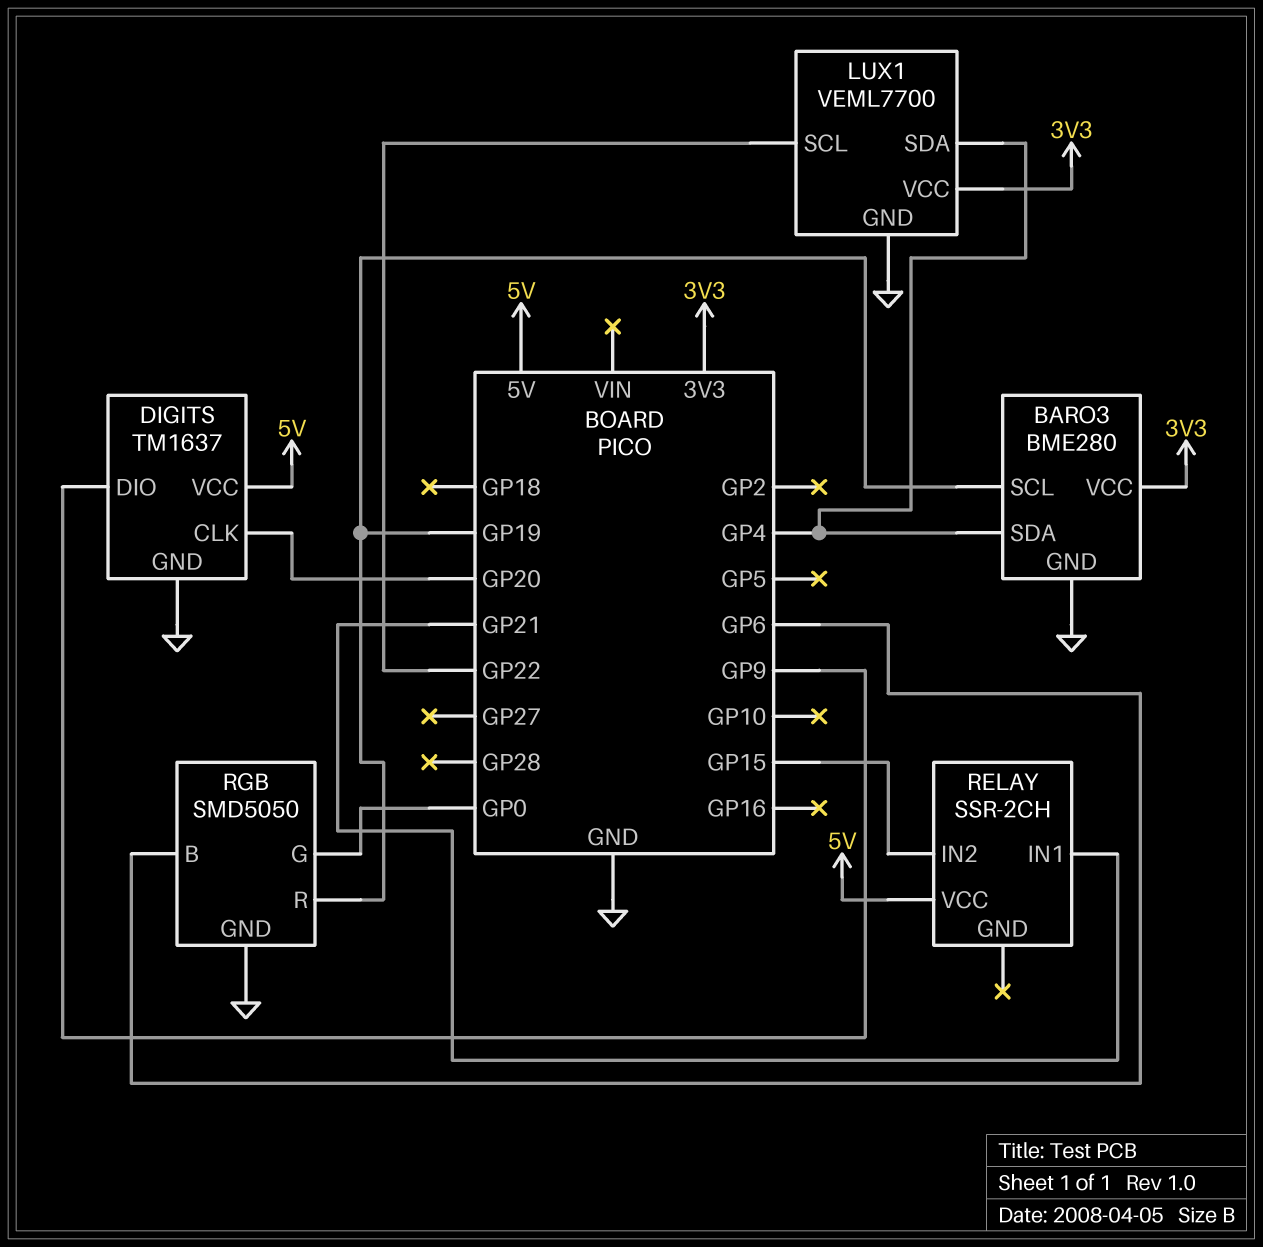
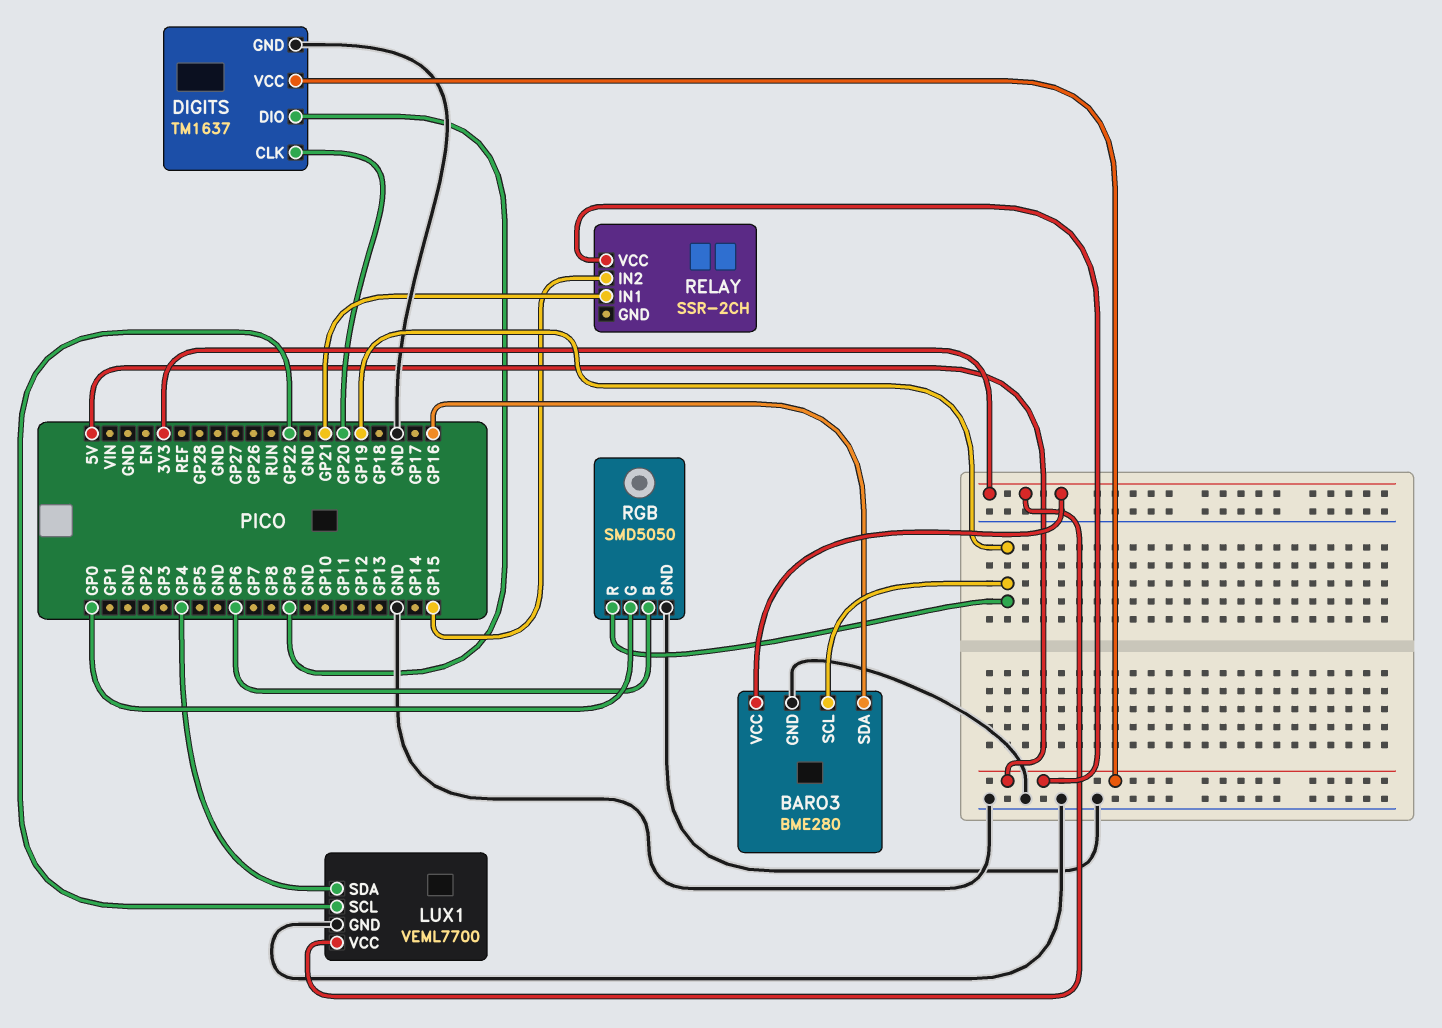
BARO3 pin SDA: GP4 -> GP16

